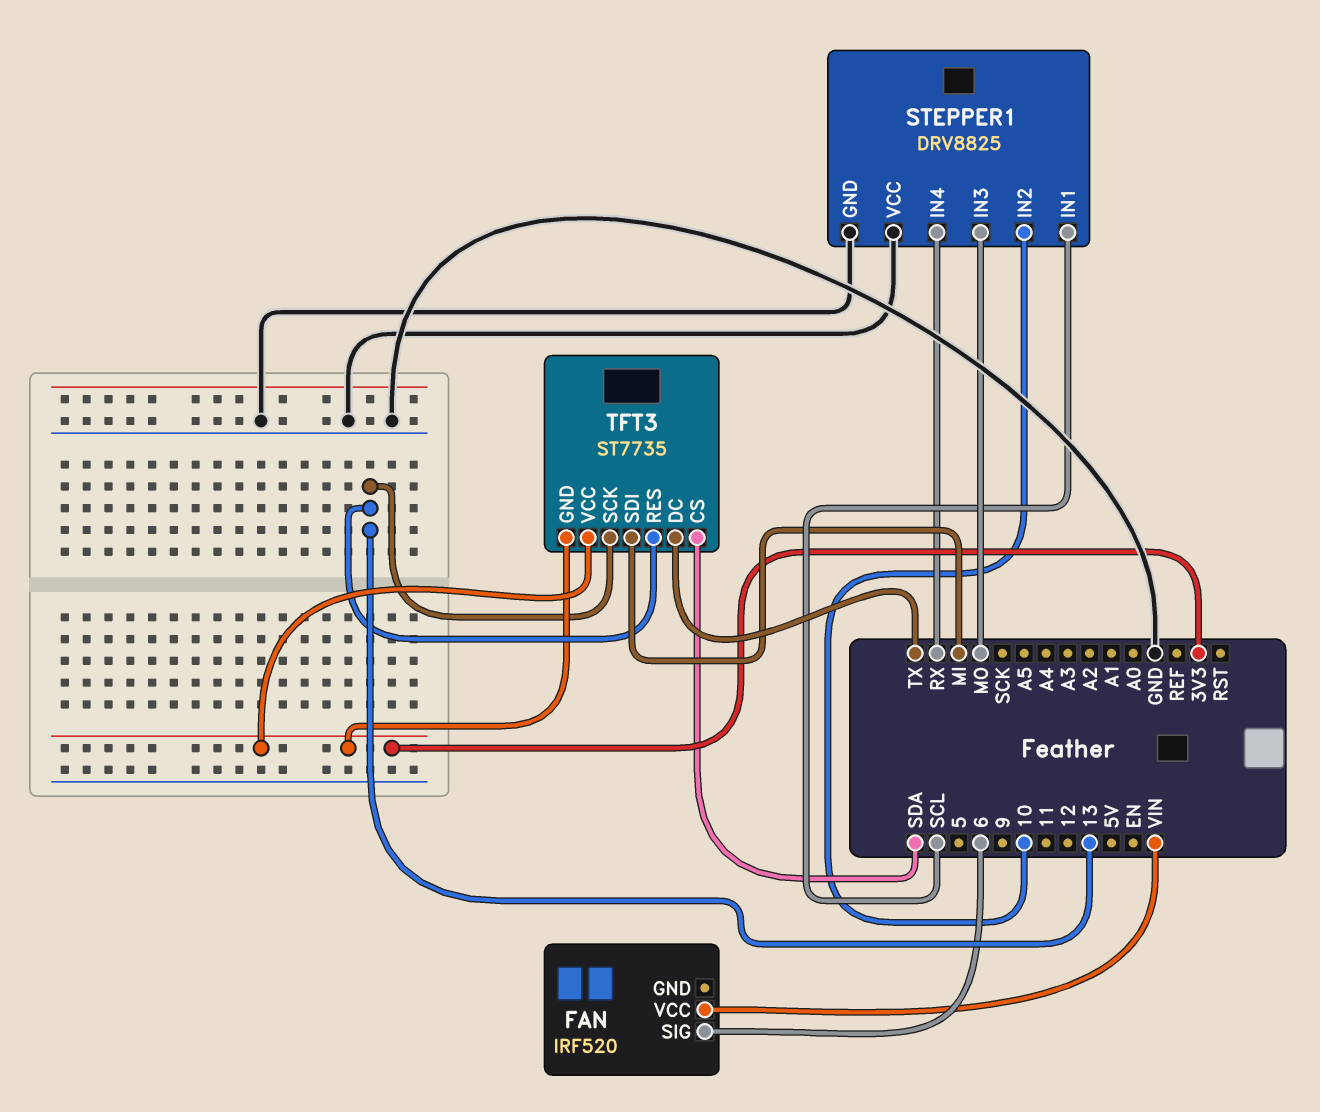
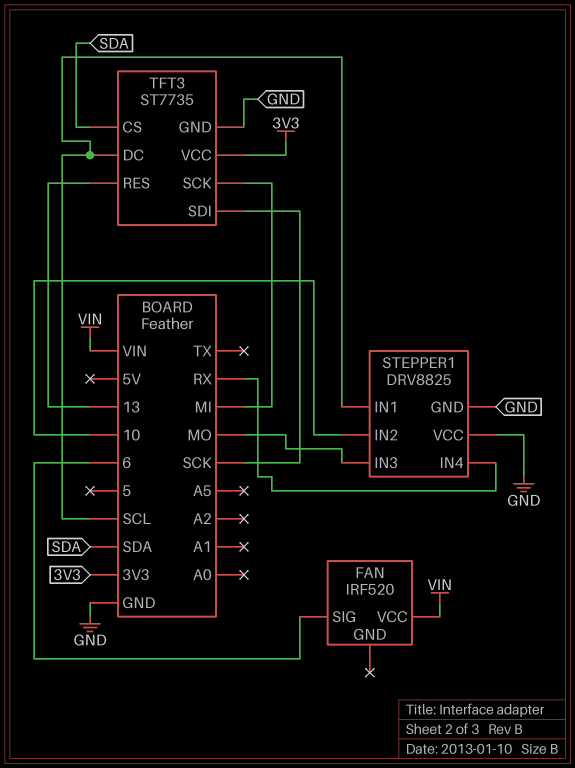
TFT3 pin DC: TX -> SCL
TFT3 pin GND: 3V3 -> GND
TFT3 pin SCK: 13 -> MI
TFT3 pin SDI: MI -> SCK

